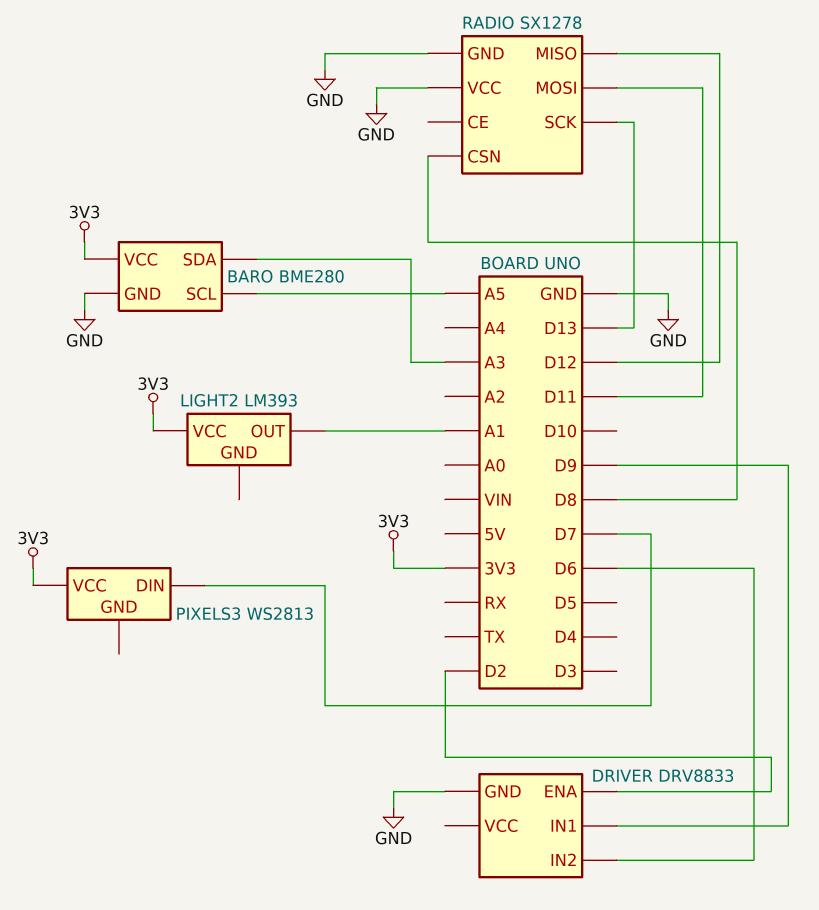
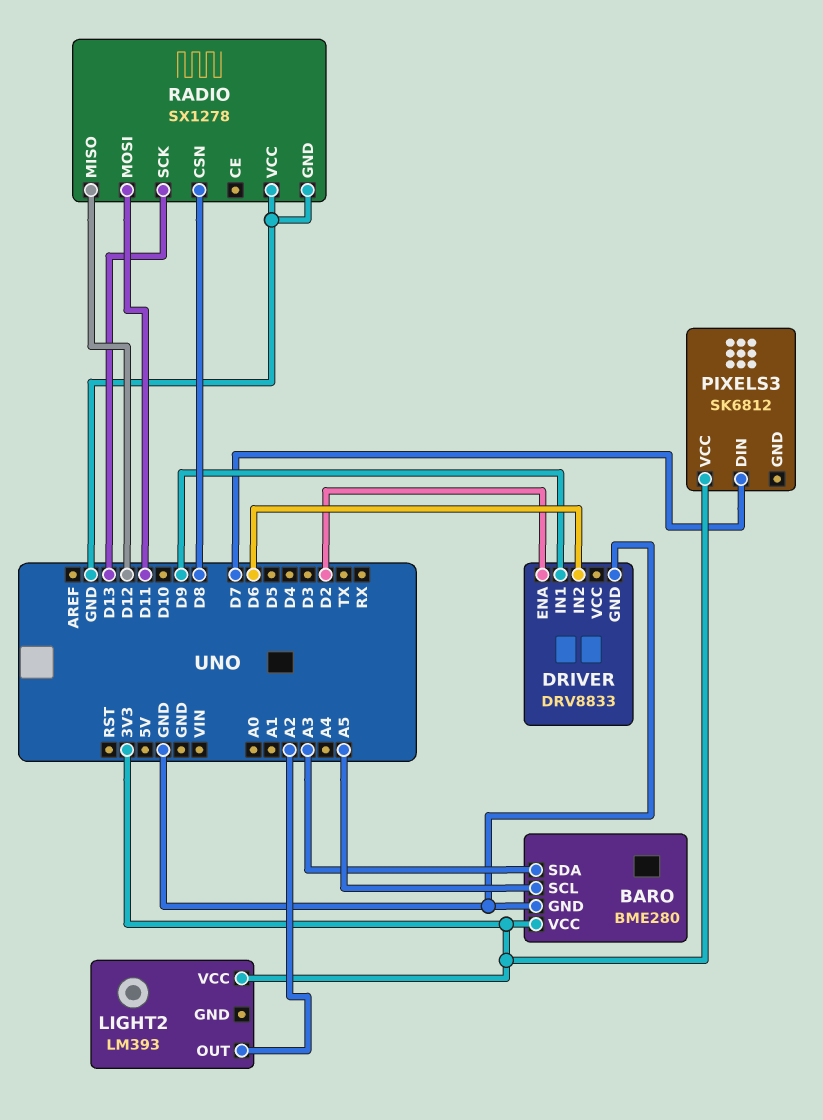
LIGHT2 pin OUT: A1 -> A2
PIXELS3: WS2813 -> SK6812

